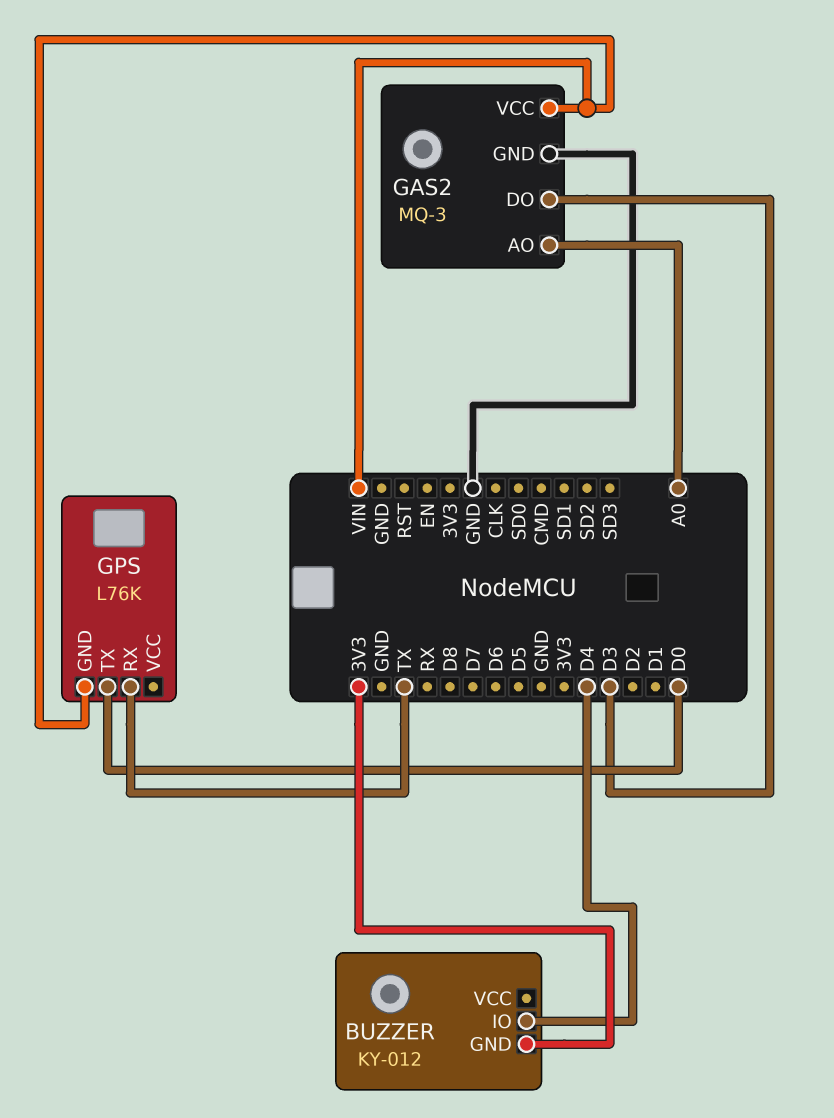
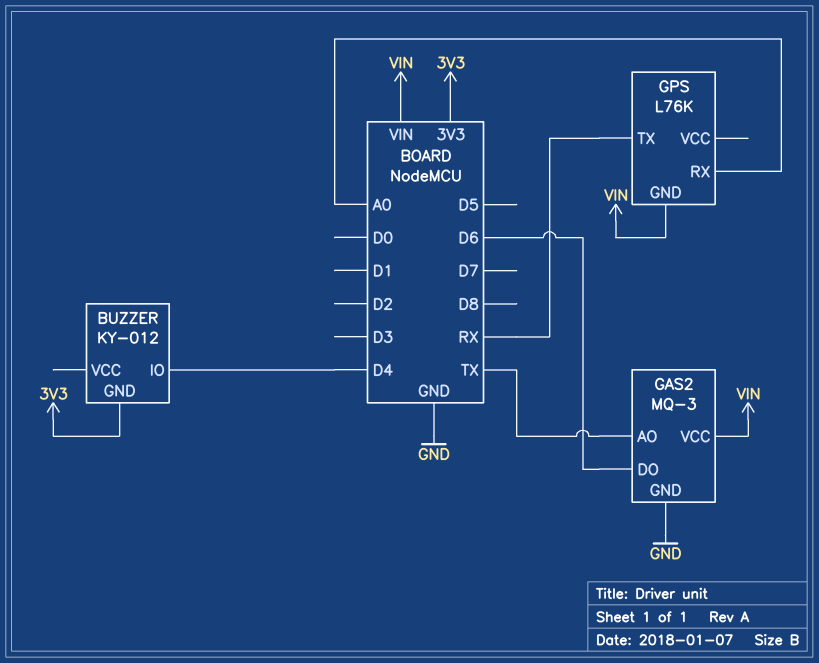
GAS2 pin AO: A0 -> TX
GAS2 pin DO: D3 -> D6
GPS pin RX: TX -> A0
GPS pin TX: D0 -> RX

